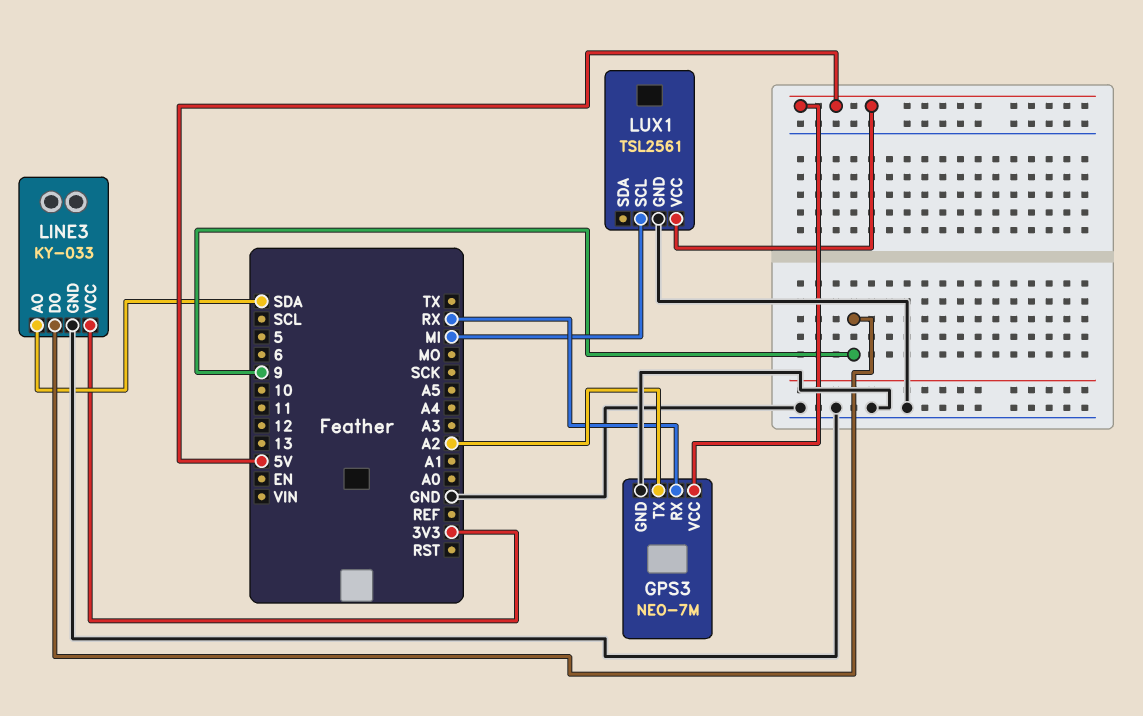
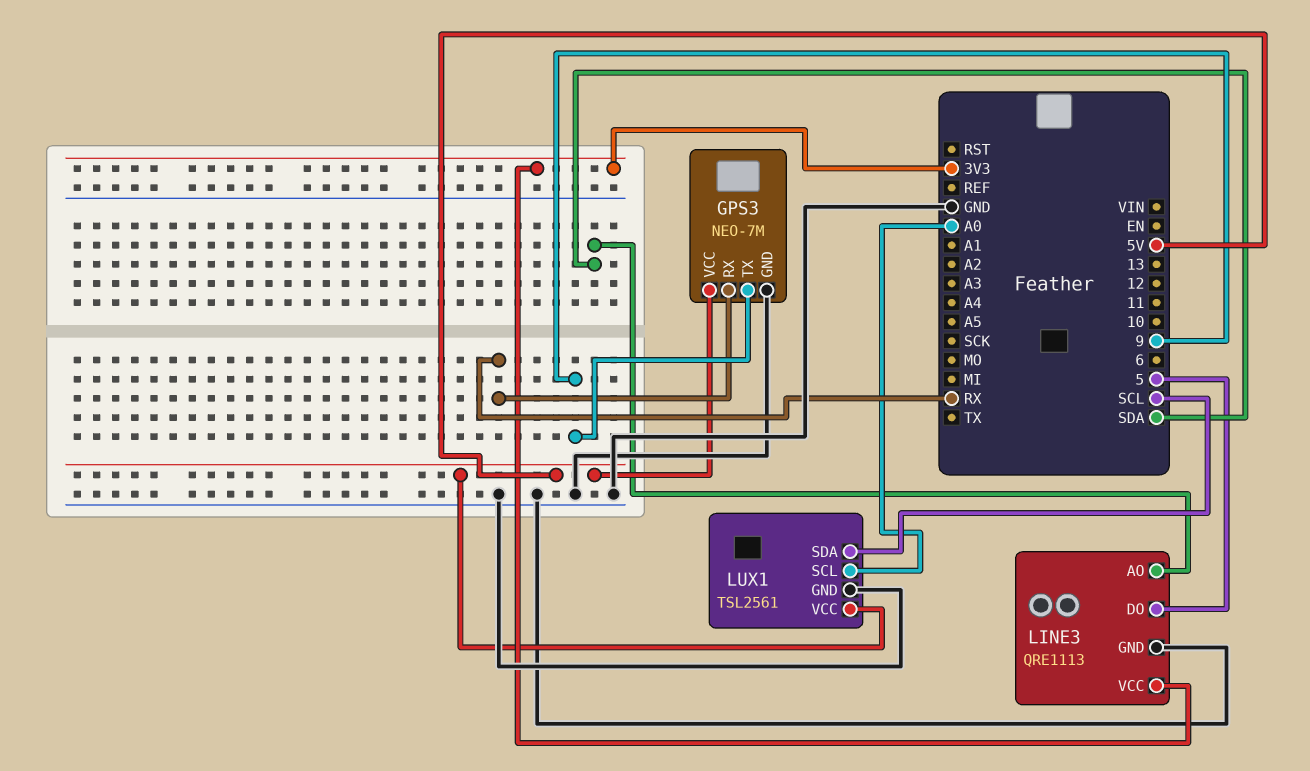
GPS3 pin TX: A2 -> 9
LINE3: KY-033 -> QRE1113
LINE3 pin DO: 9 -> 5
LUX1 pin SCL: MI -> A0
LUX1 pin SDA: none -> SCL

